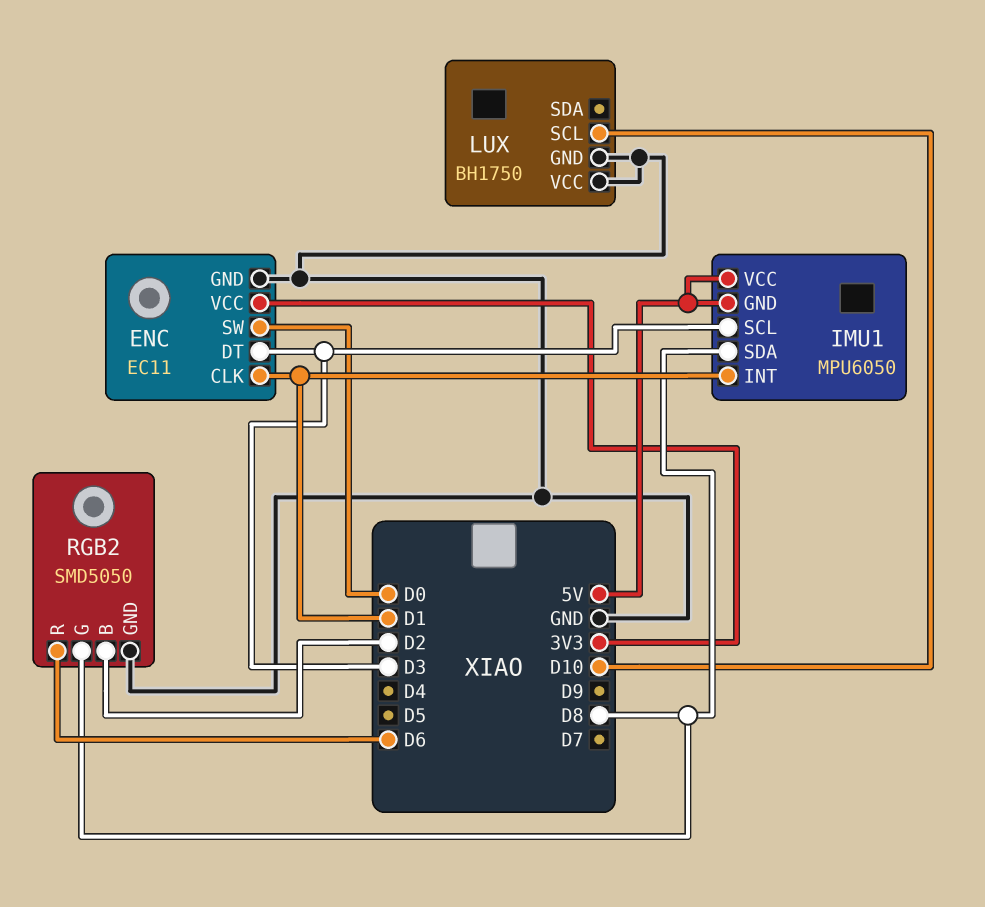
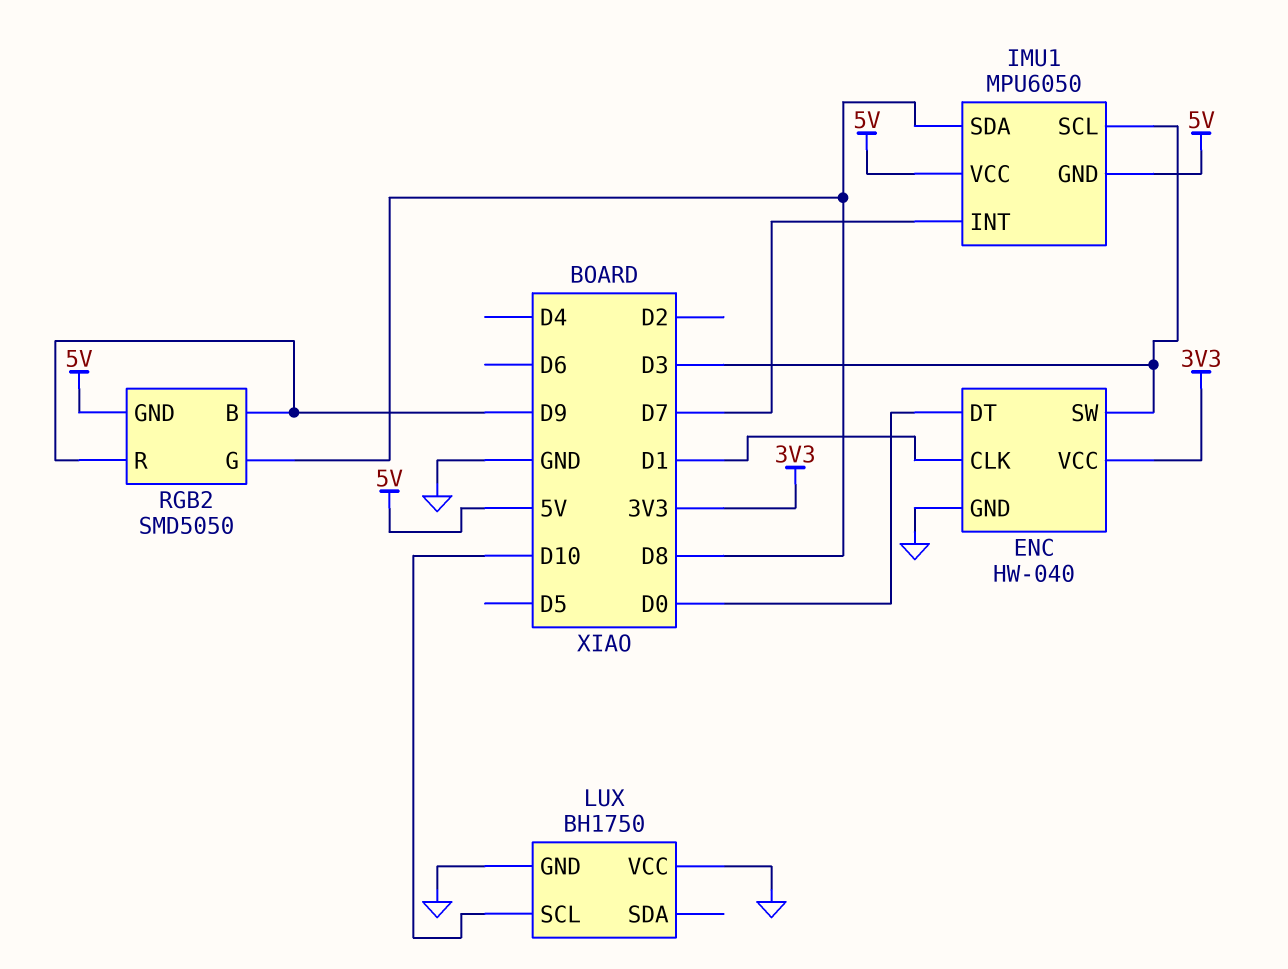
ENC: EC11 -> HW-040
ENC pin DT: D3 -> D0
ENC pin SW: D0 -> D3
IMU1 pin INT: D1 -> D7
RGB2 pin B: D2 -> D9
RGB2 pin GND: GND -> 5V
RGB2 pin R: D6 -> D9

